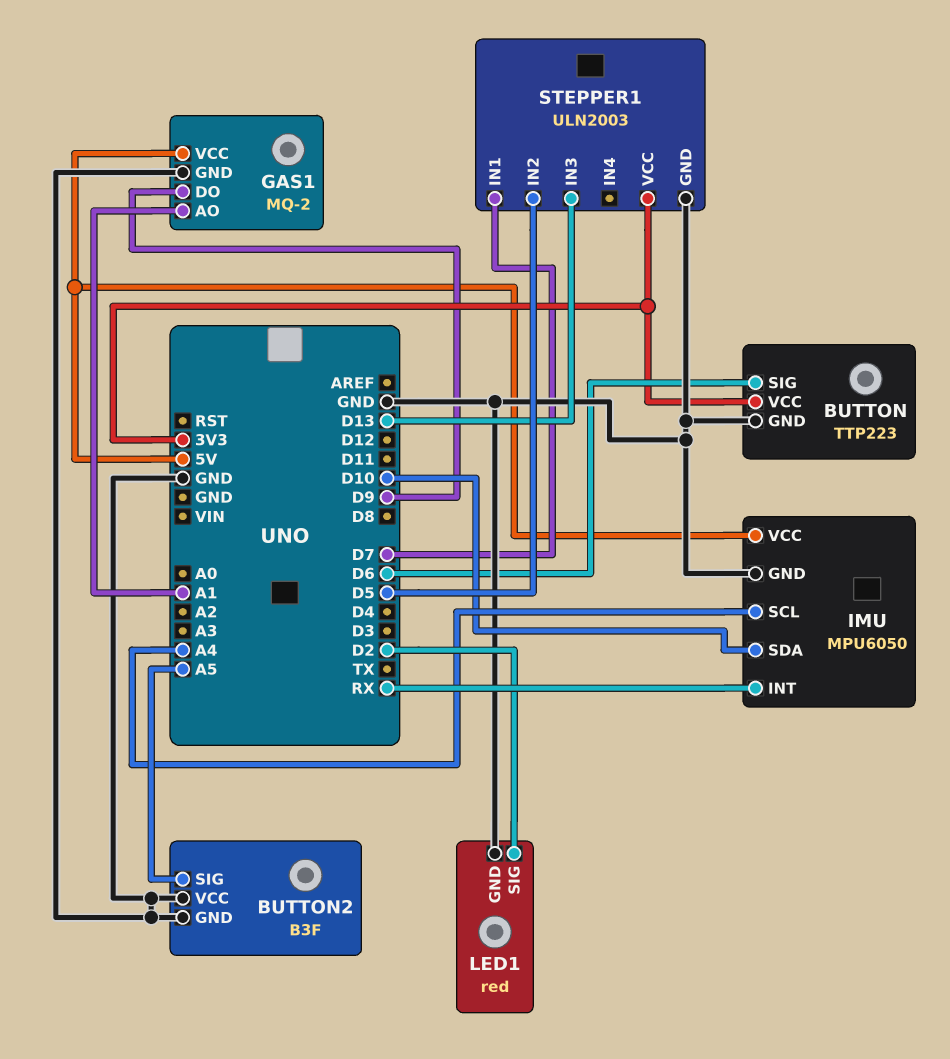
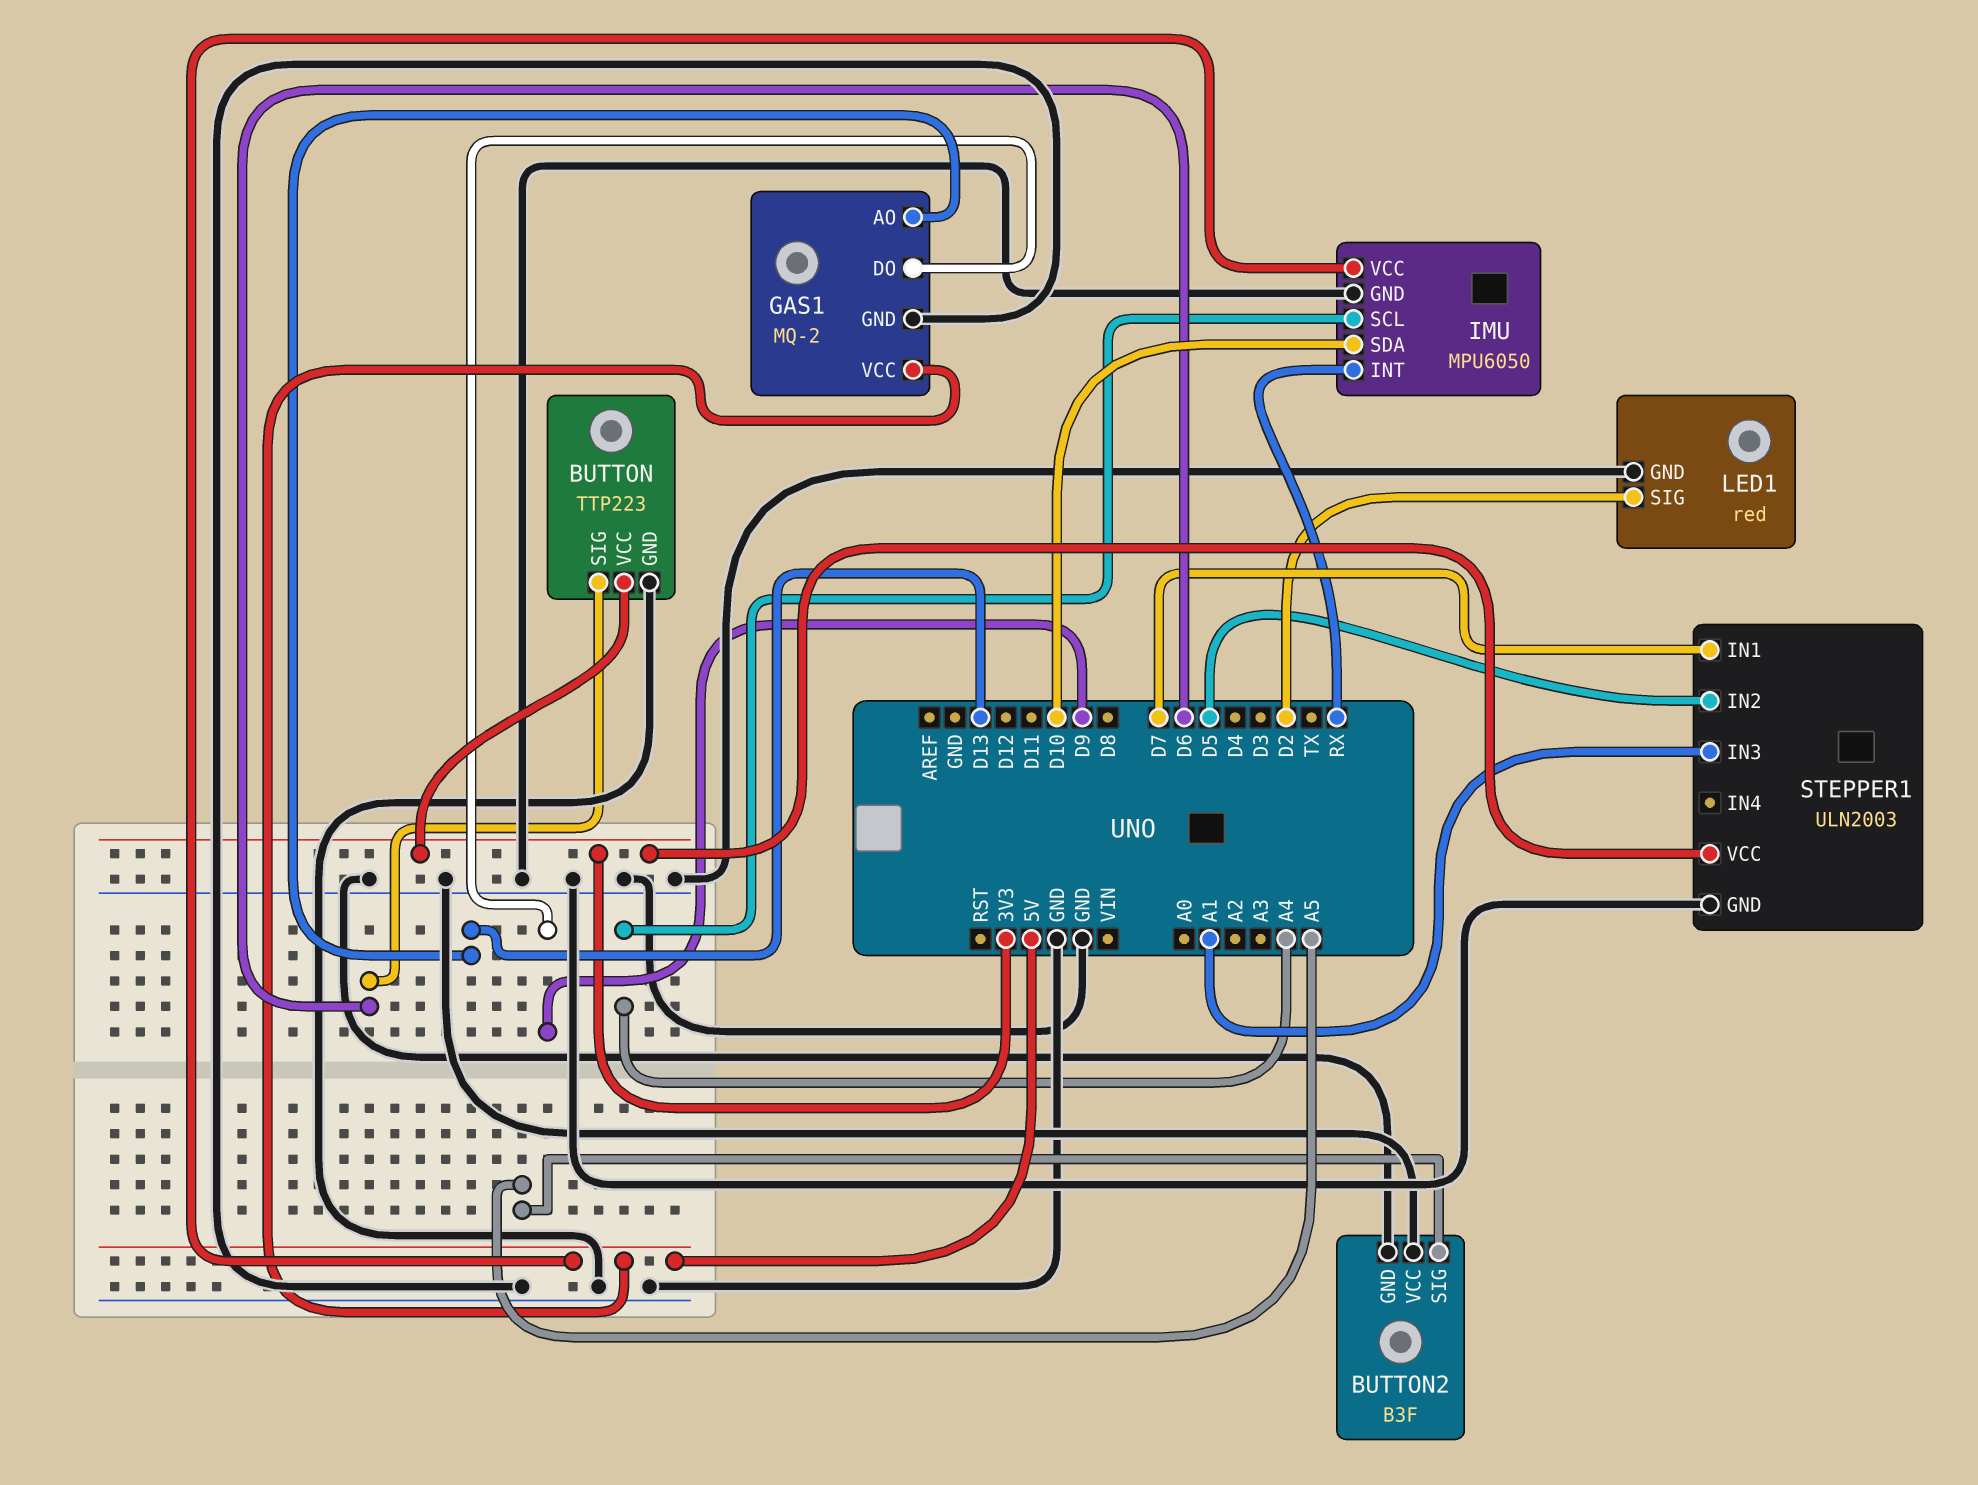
GAS1 pin AO: A1 -> D13
STEPPER1 pin IN3: D13 -> A1

